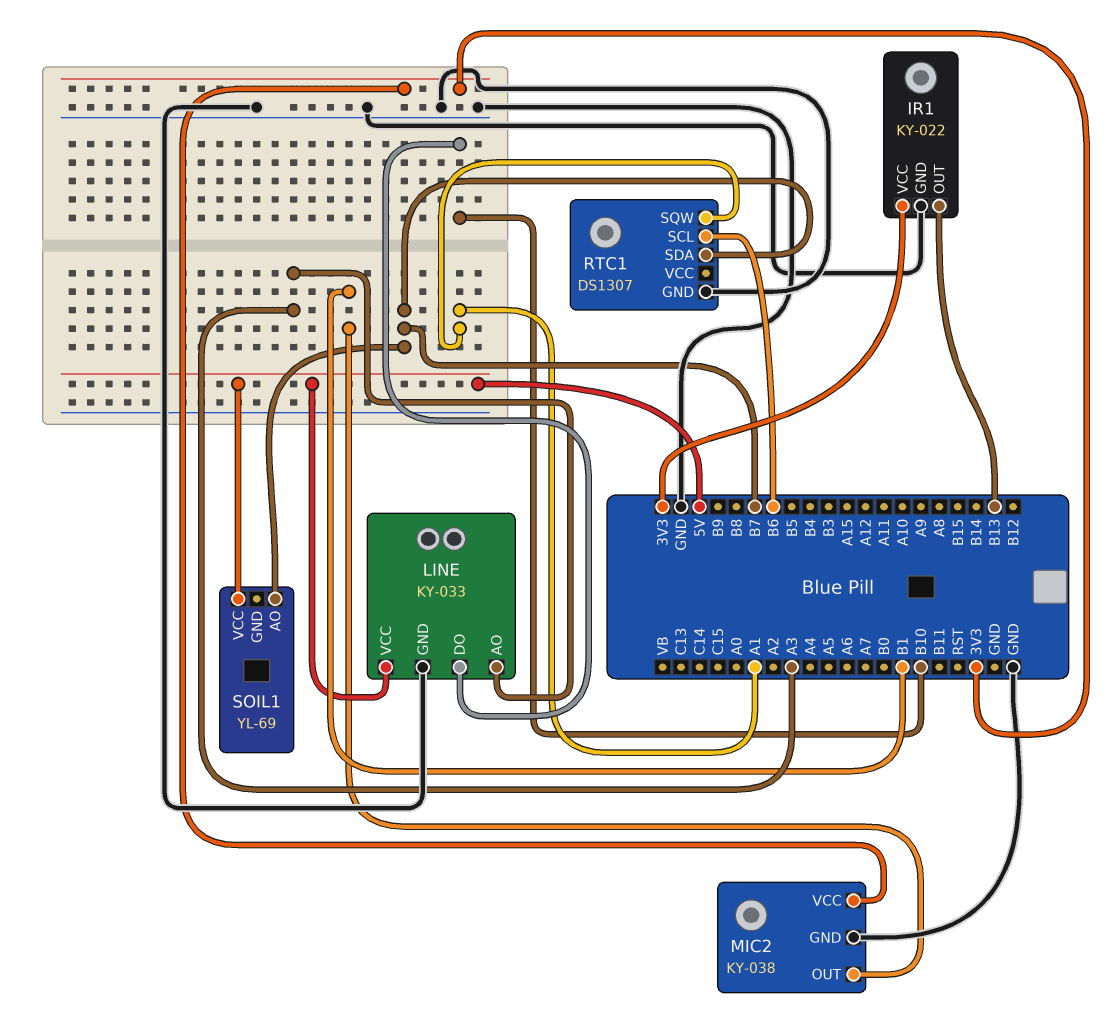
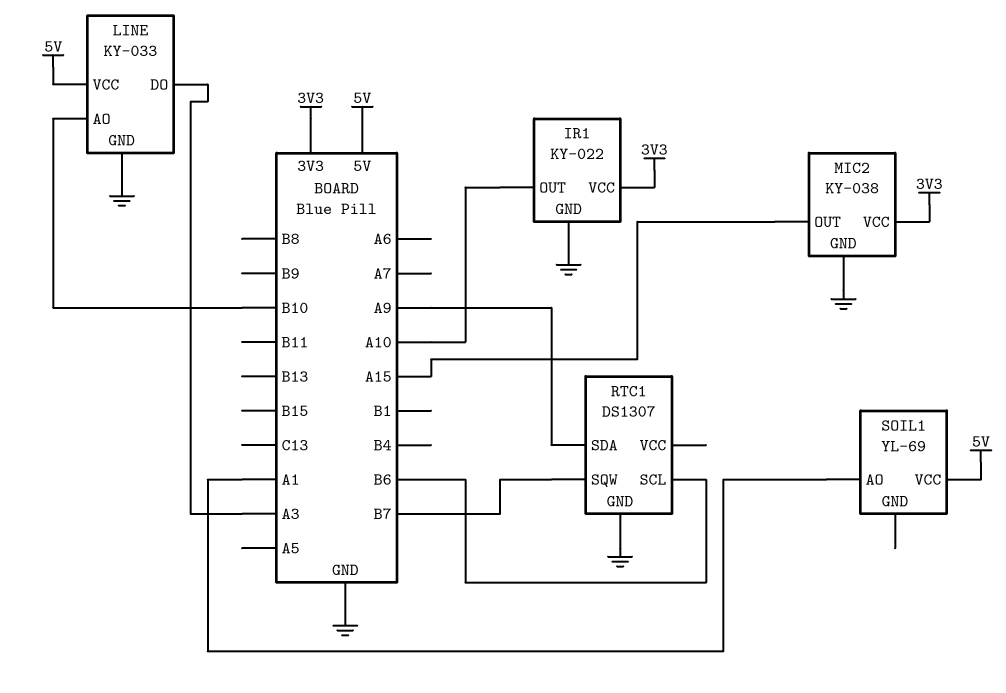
IR1 pin OUT: B13 -> A10
LINE pin AO: A3 -> B10
LINE pin DO: B10 -> A3
MIC2 pin OUT: B1 -> A15
RTC1 pin SDA: B7 -> A9
RTC1 pin SQW: A1 -> B7
SOIL1 pin AO: B7 -> A1

